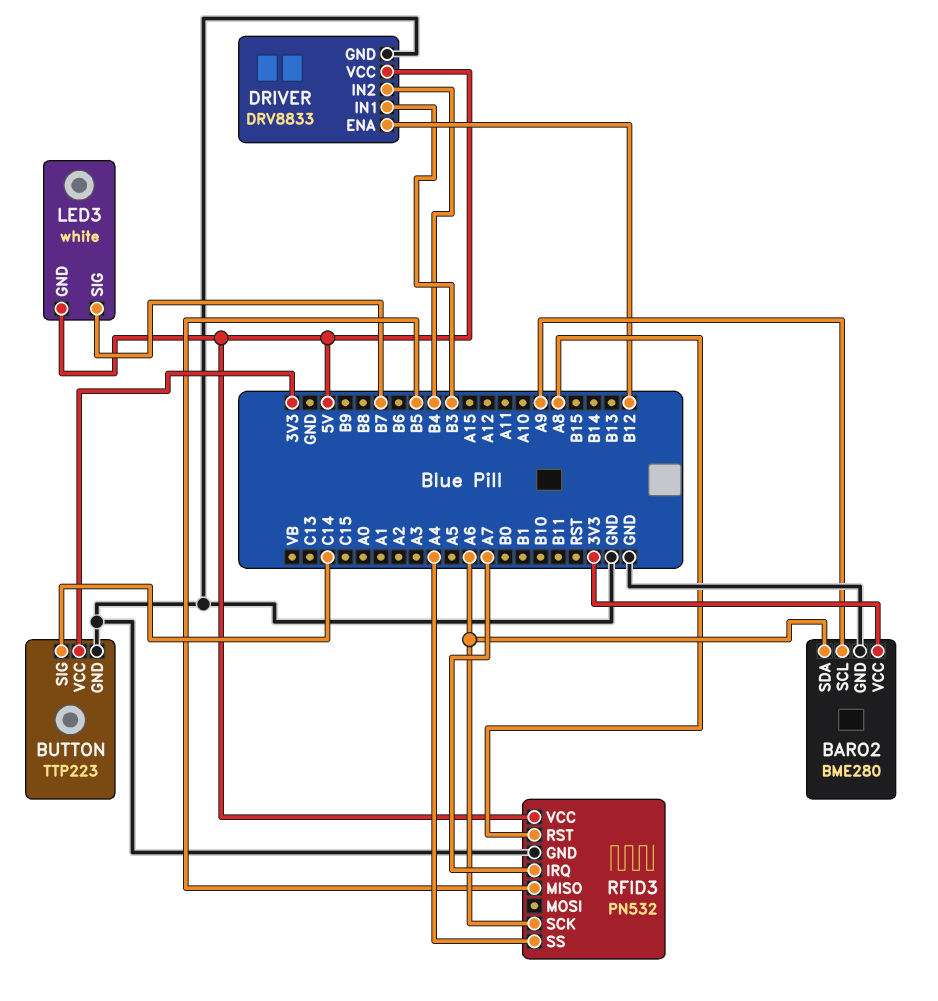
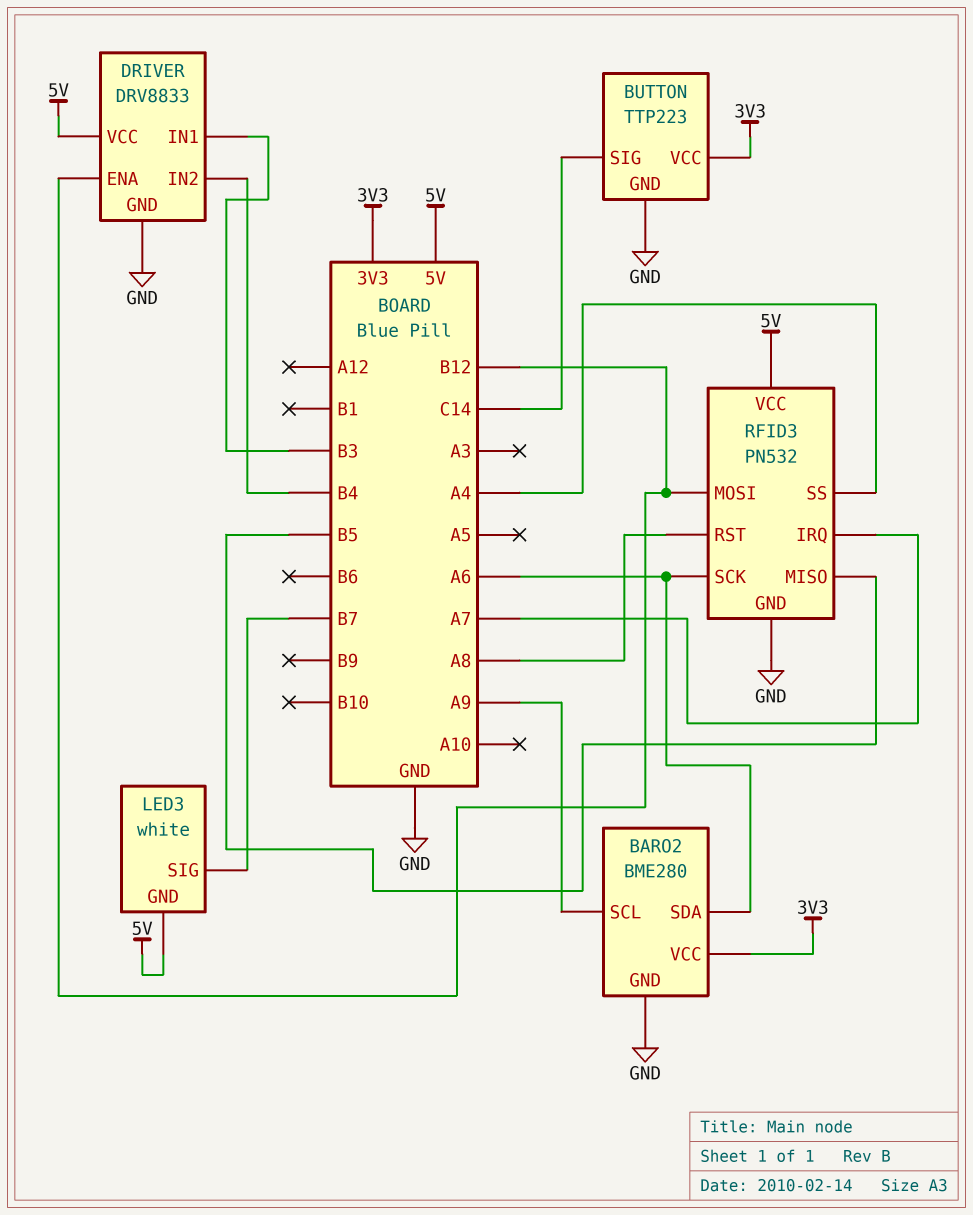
RFID3 pin MOSI: none -> B12

